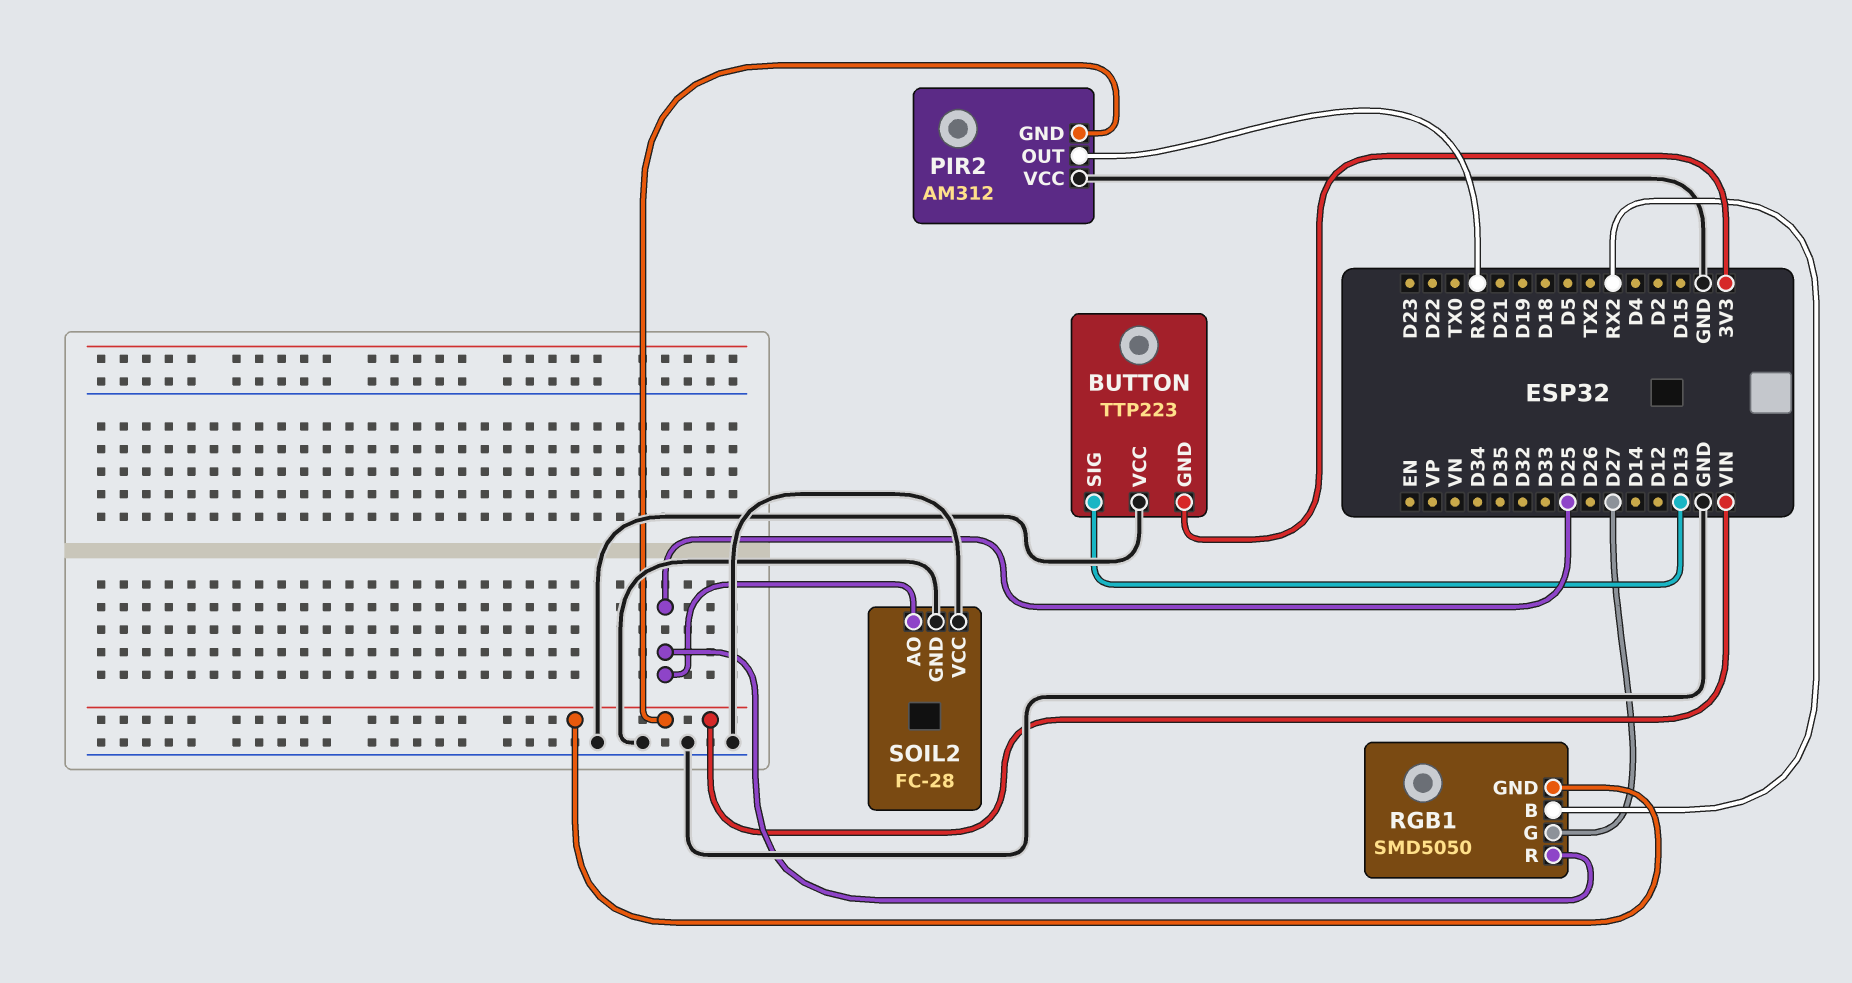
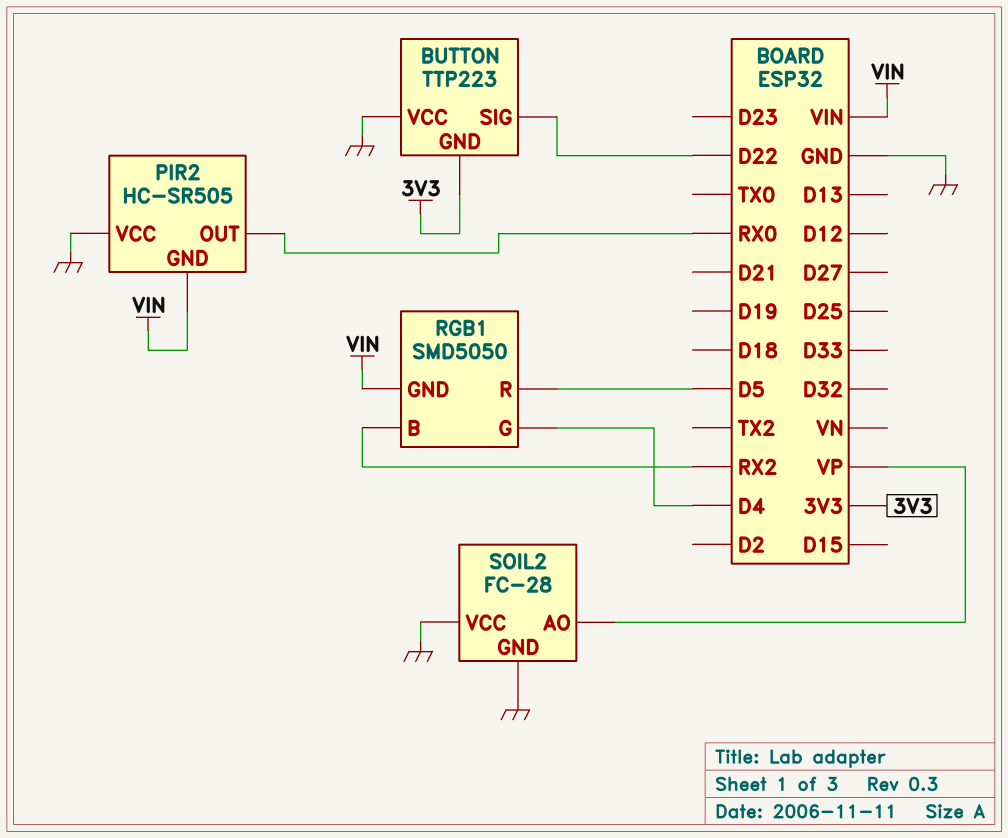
BUTTON pin SIG: D13 -> D22
PIR2: AM312 -> HC-SR505
RGB1 pin G: D27 -> D4
RGB1 pin R: D25 -> D5
SOIL2 pin AO: D25 -> VP

